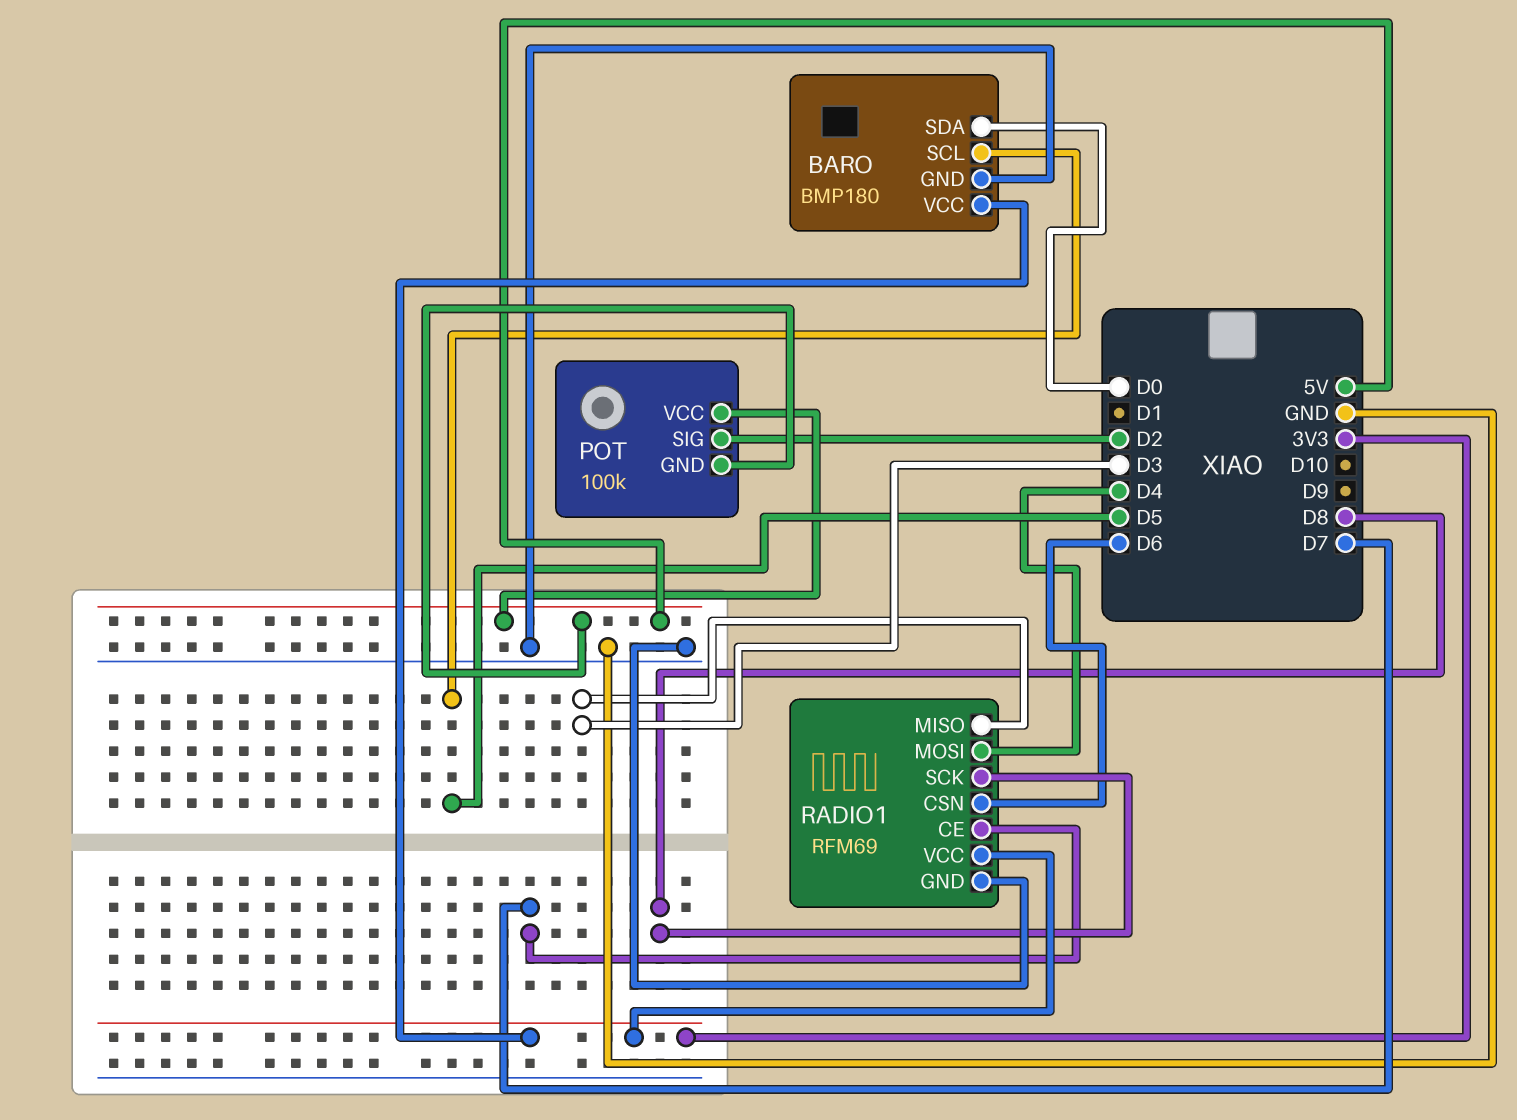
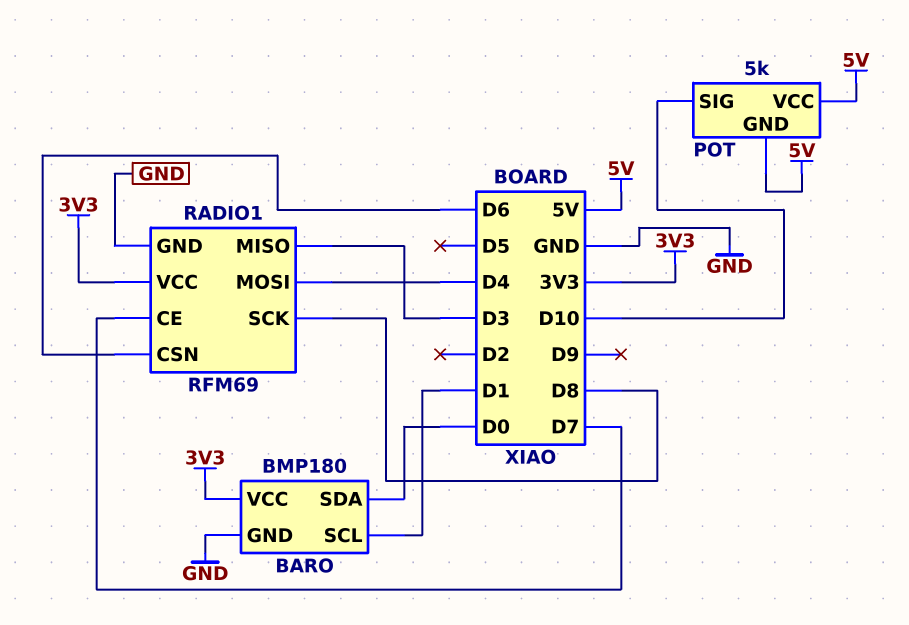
BARO pin SCL: D5 -> D1
POT: 100k -> 5k
POT pin SIG: D2 -> D10

